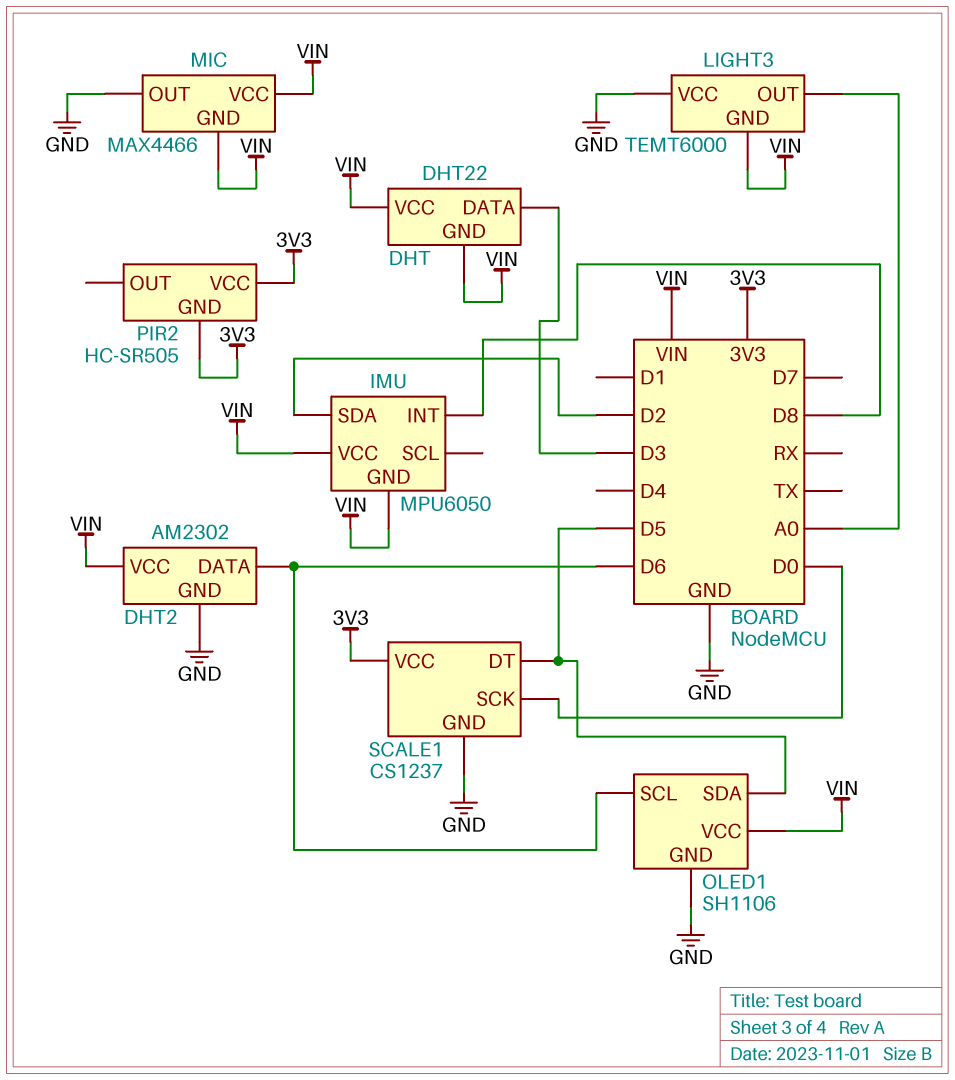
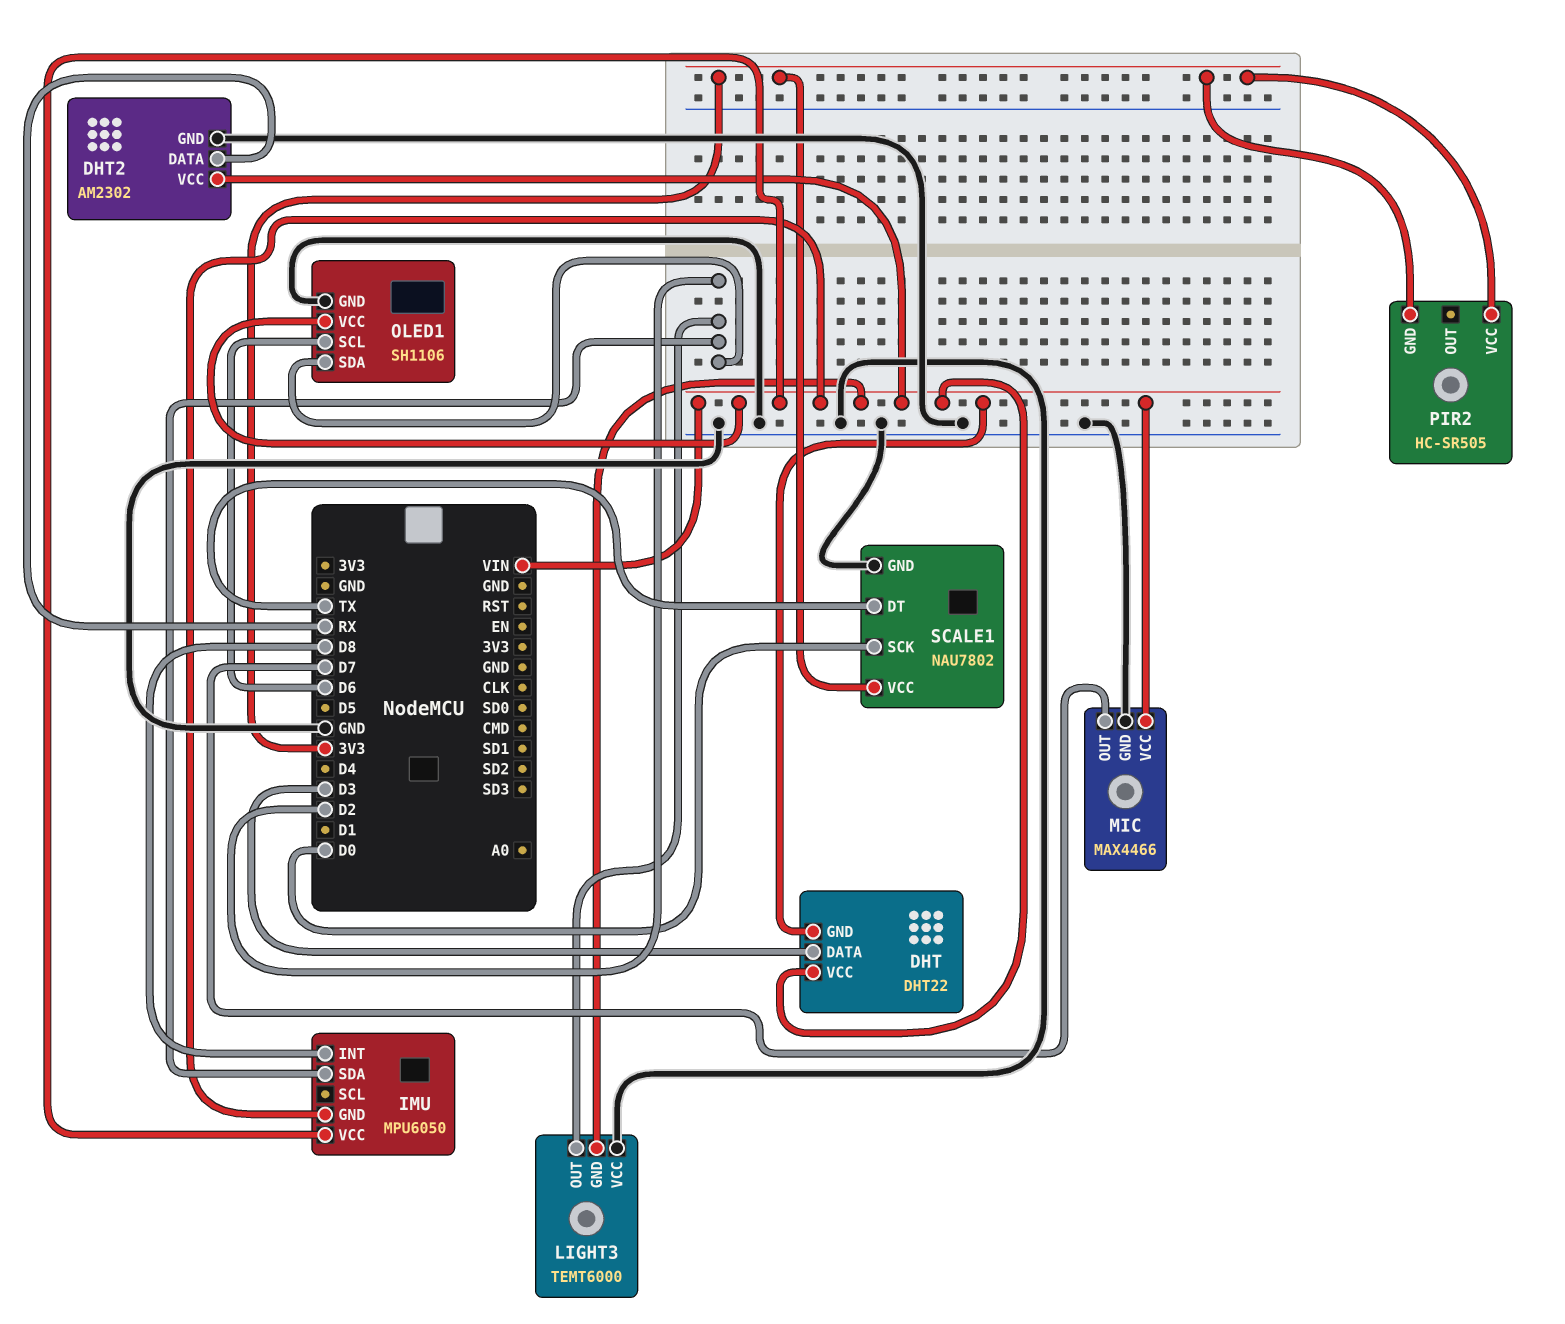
DHT2 pin DATA: D6 -> RX
LIGHT3 pin OUT: A0 -> D2
MIC pin GND: VIN -> GND
MIC pin OUT: GND -> D7
OLED1 pin SDA: D5 -> D2
SCALE1: CS1237 -> NAU7802
SCALE1 pin DT: D5 -> TX

